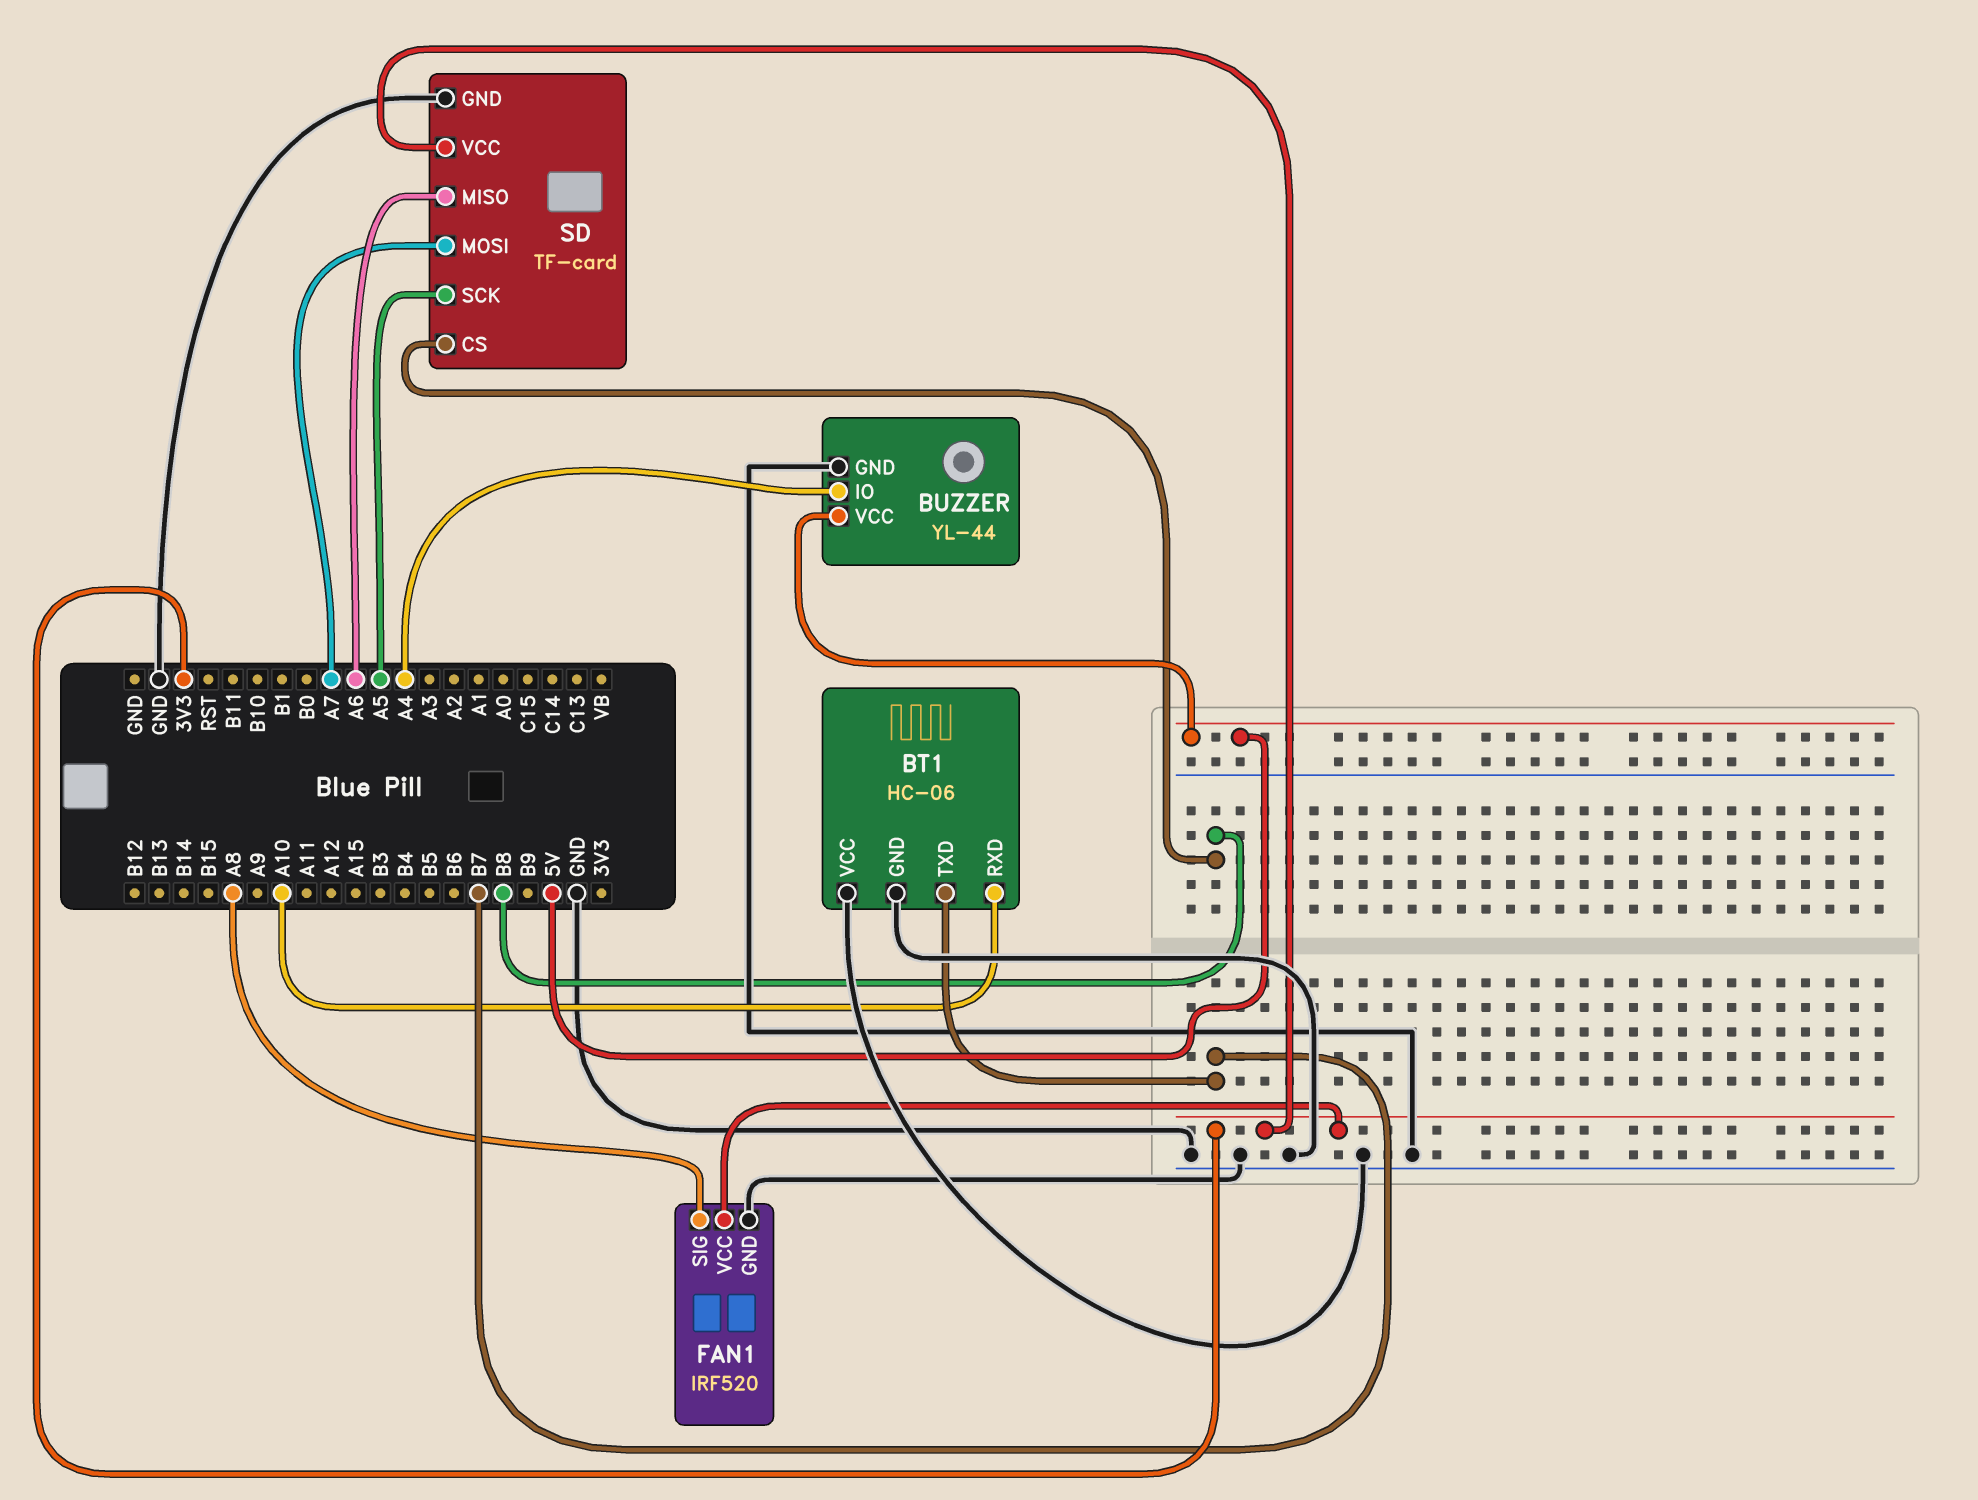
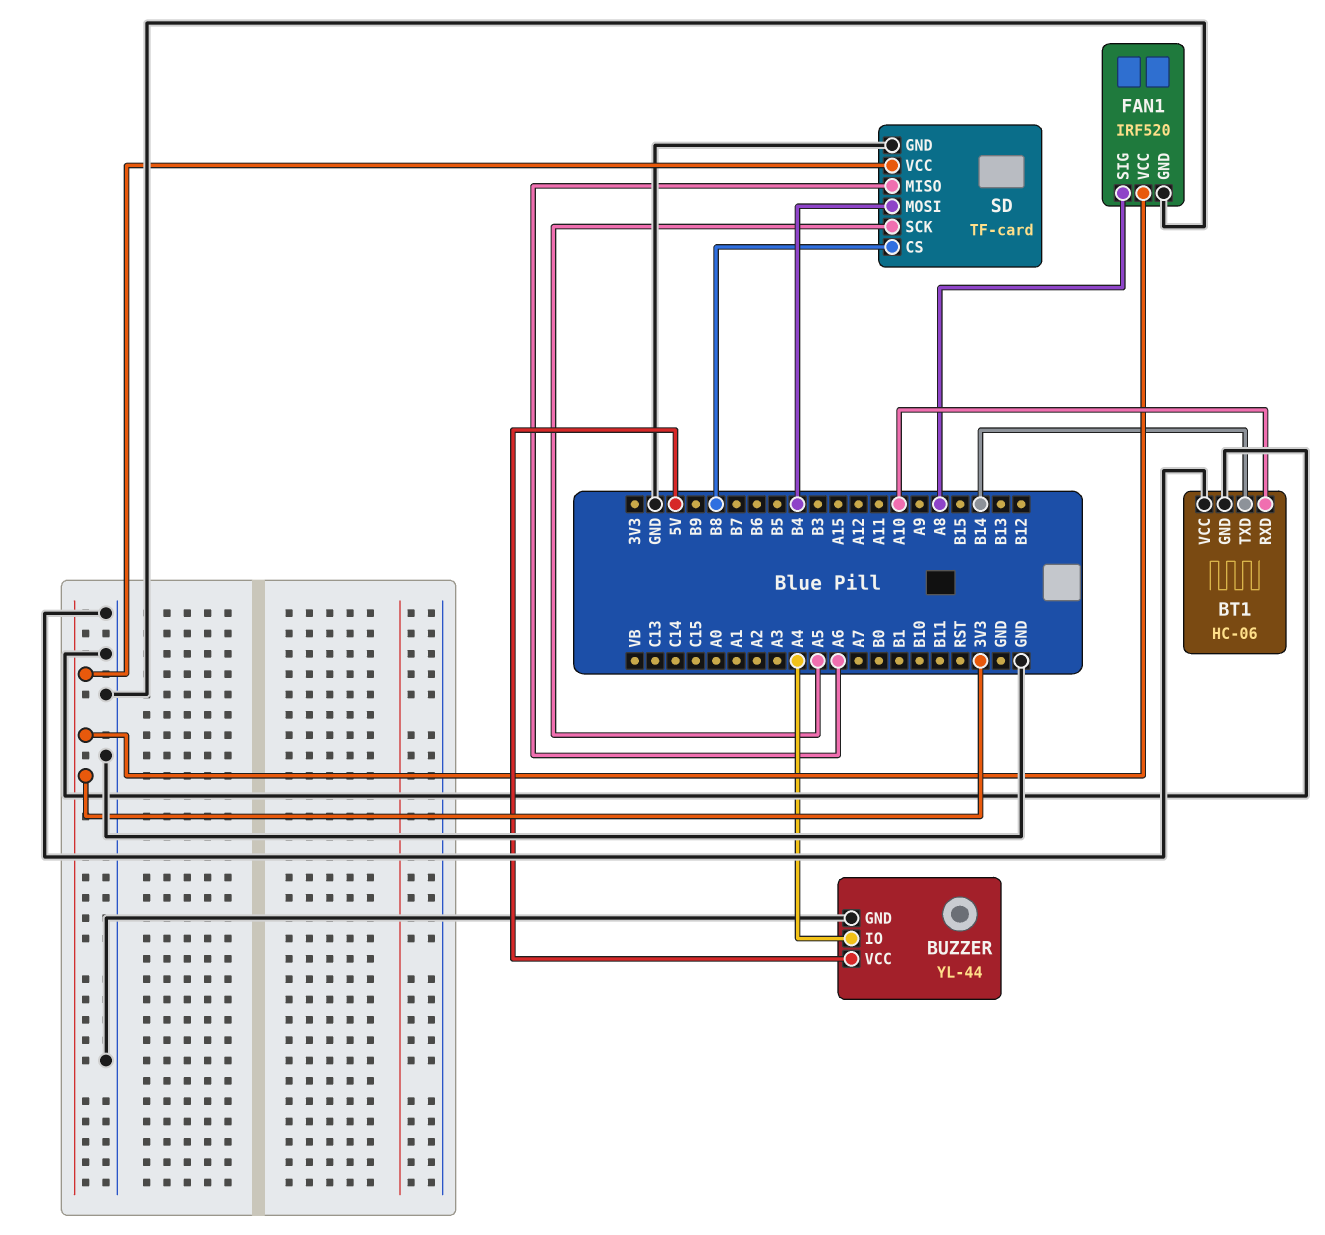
BT1 pin TXD: B7 -> B14
SD pin MOSI: A7 -> B4

